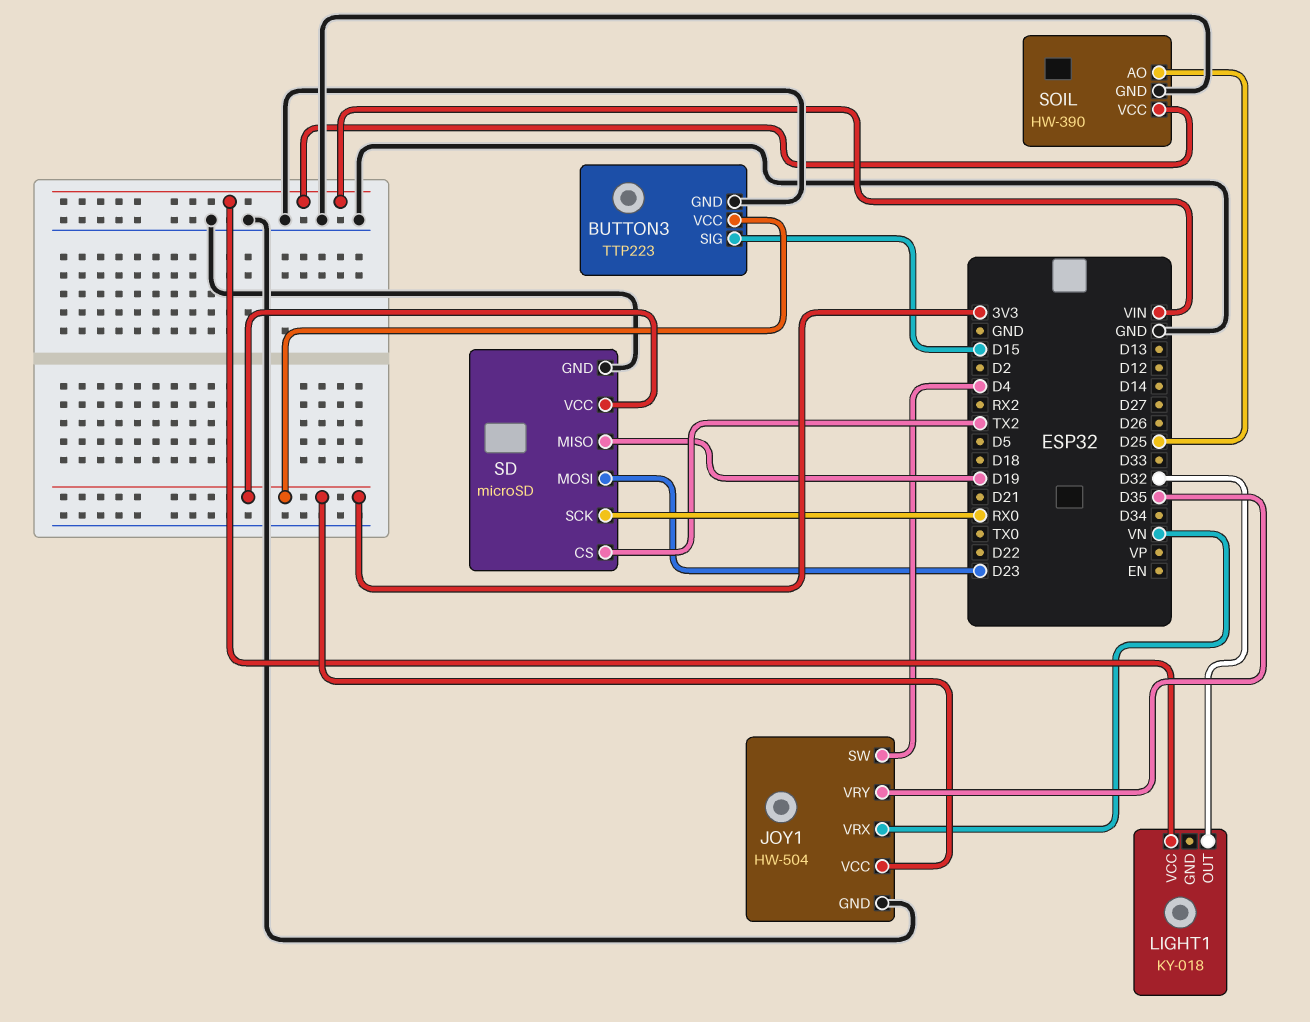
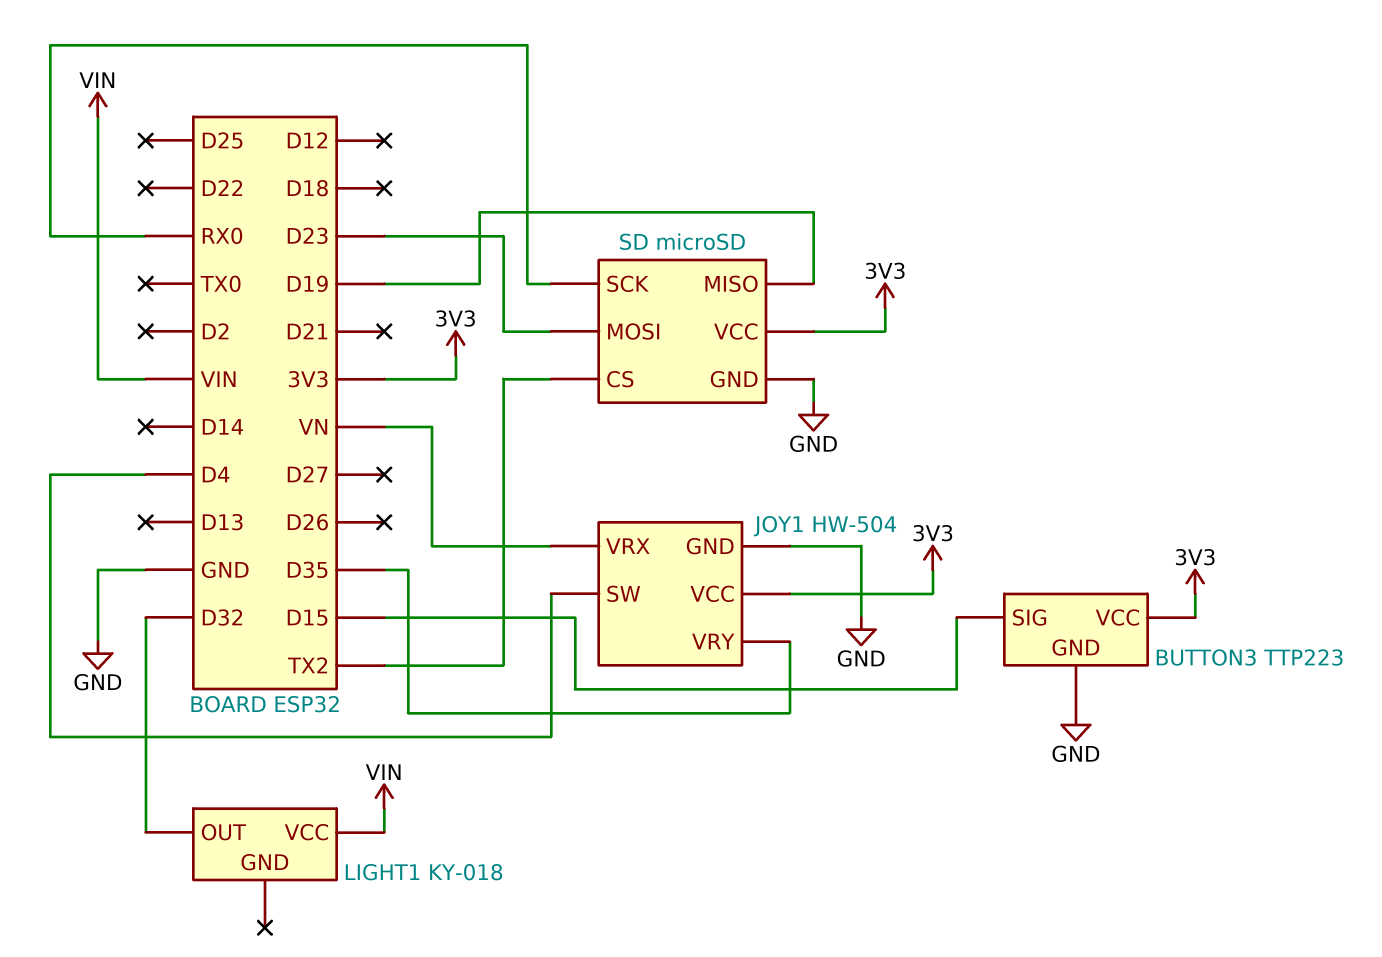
SOIL: HW-390 -> none
SOIL pin AO: D25 -> none
SOIL pin GND: GND -> none
SOIL pin VCC: VIN -> none

